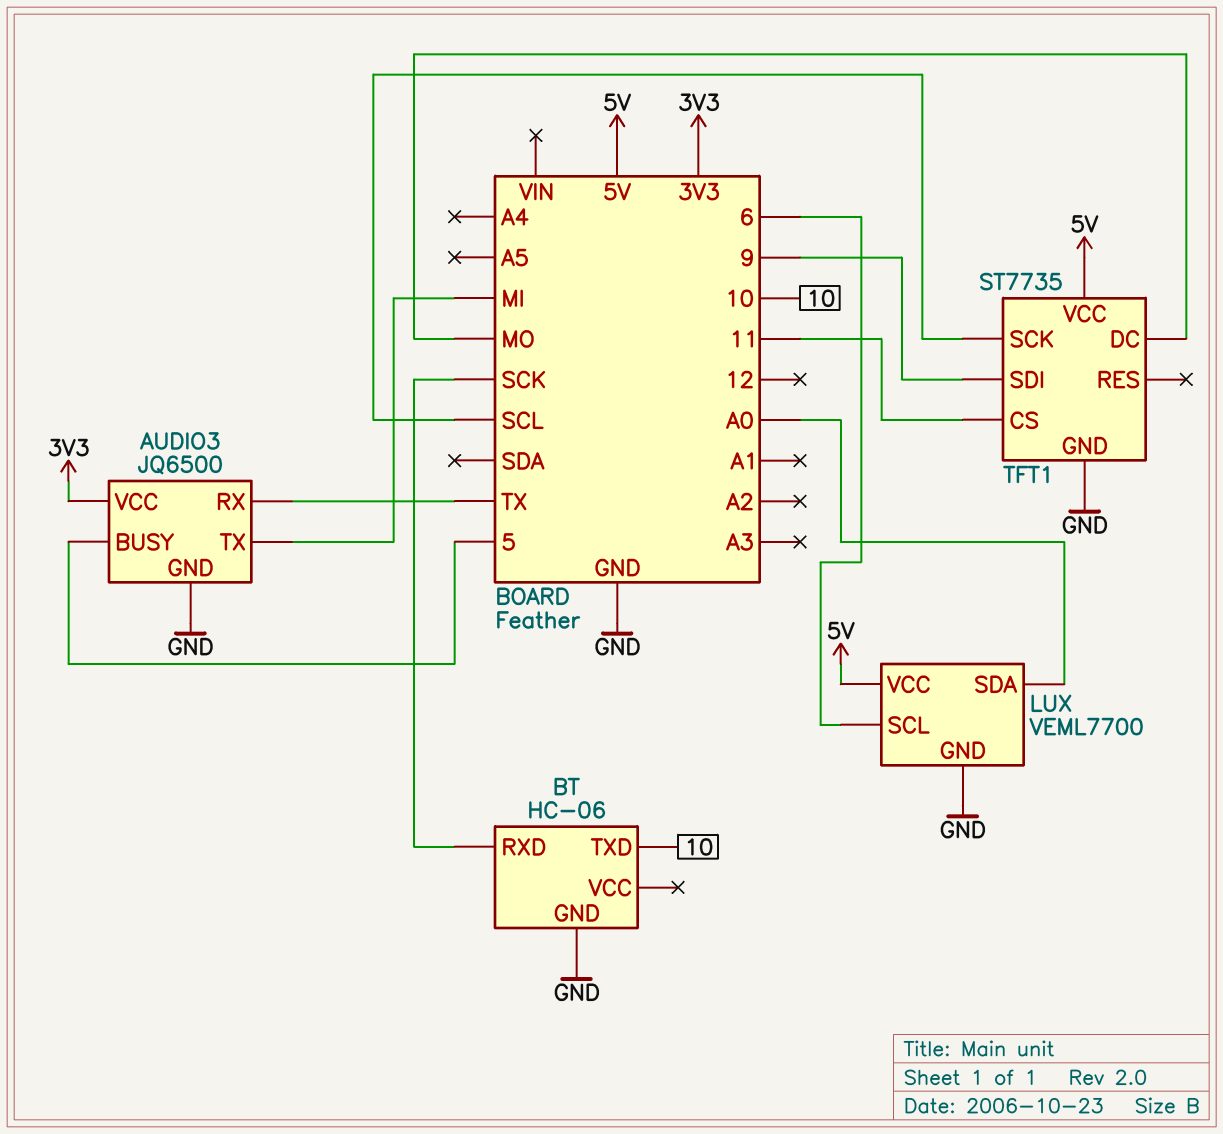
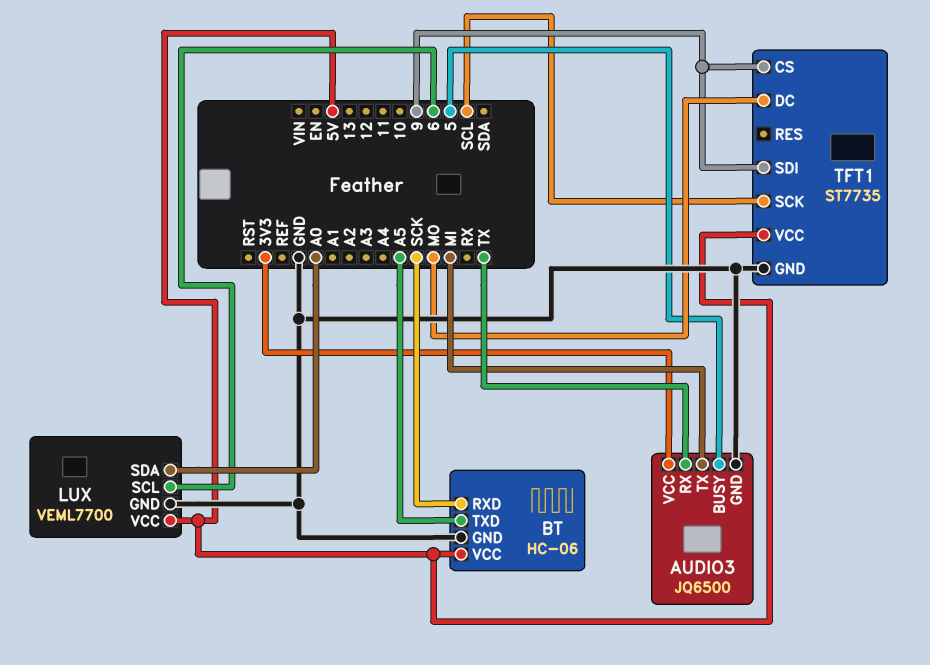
BT pin TXD: 10 -> A5
BT pin VCC: none -> 5V
TFT1 pin CS: 11 -> 9

